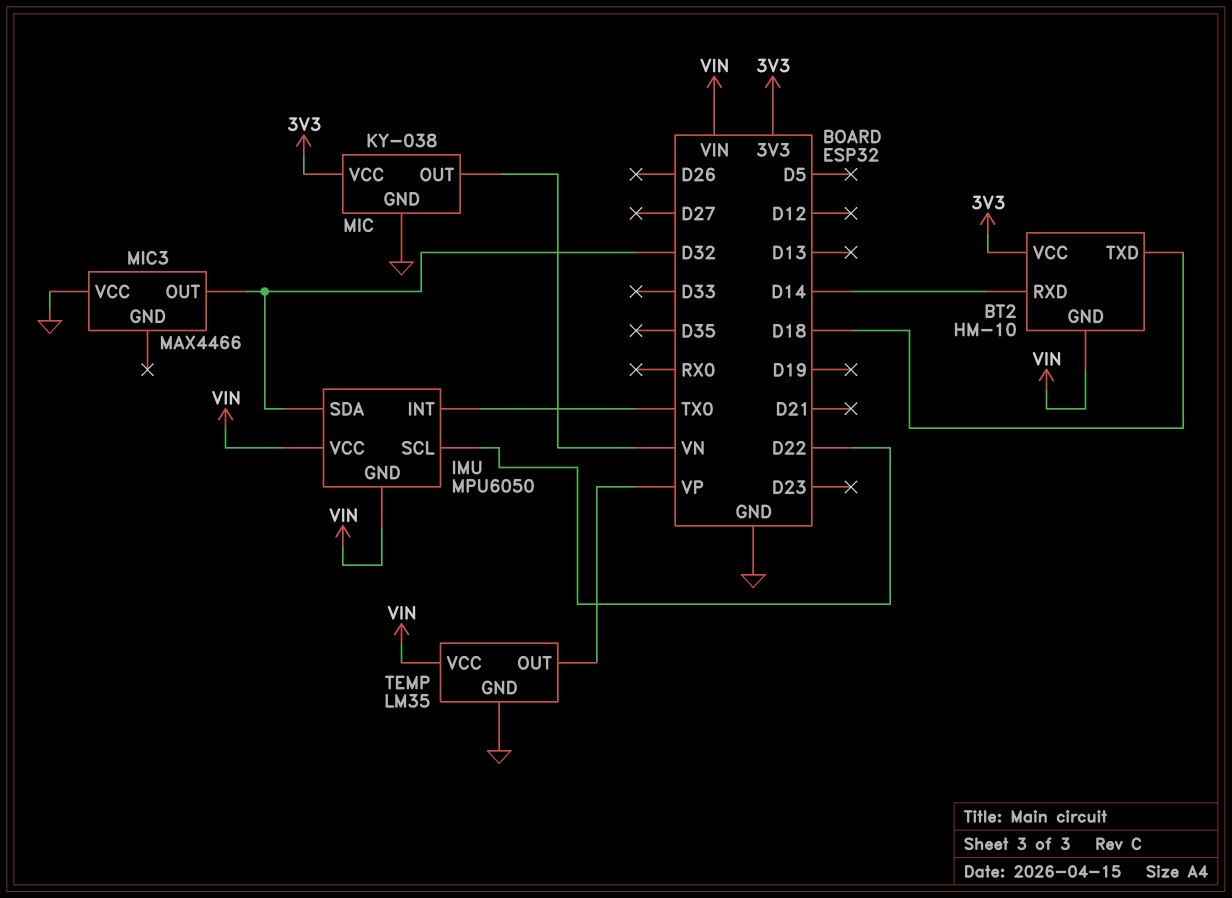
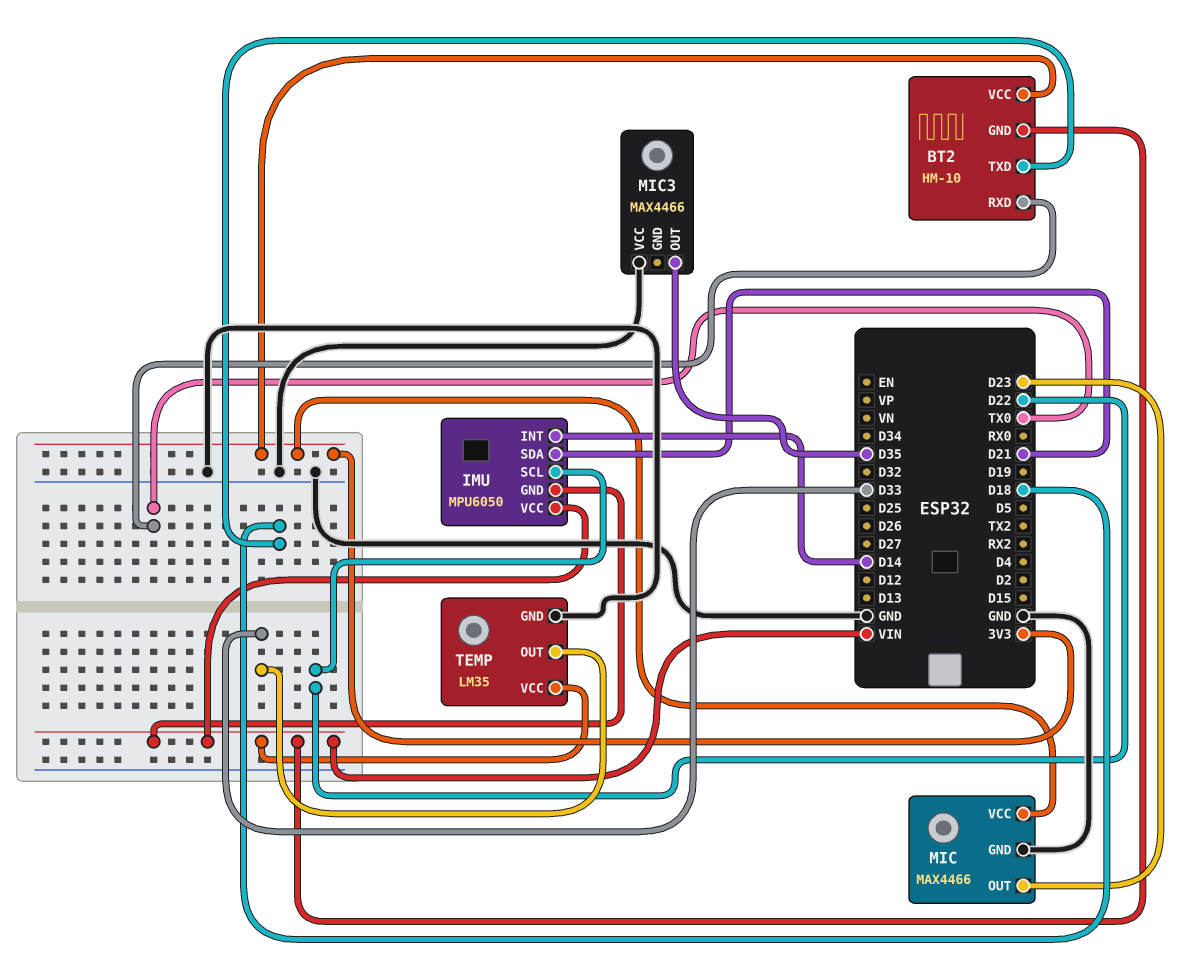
BT2 pin RXD: D14 -> TX0
IMU pin INT: TX0 -> D14
IMU pin SDA: D32 -> D21
MIC: KY-038 -> MAX4466
MIC pin OUT: VN -> D23
MIC3 pin OUT: D32 -> D35
TEMP pin OUT: VP -> D33

